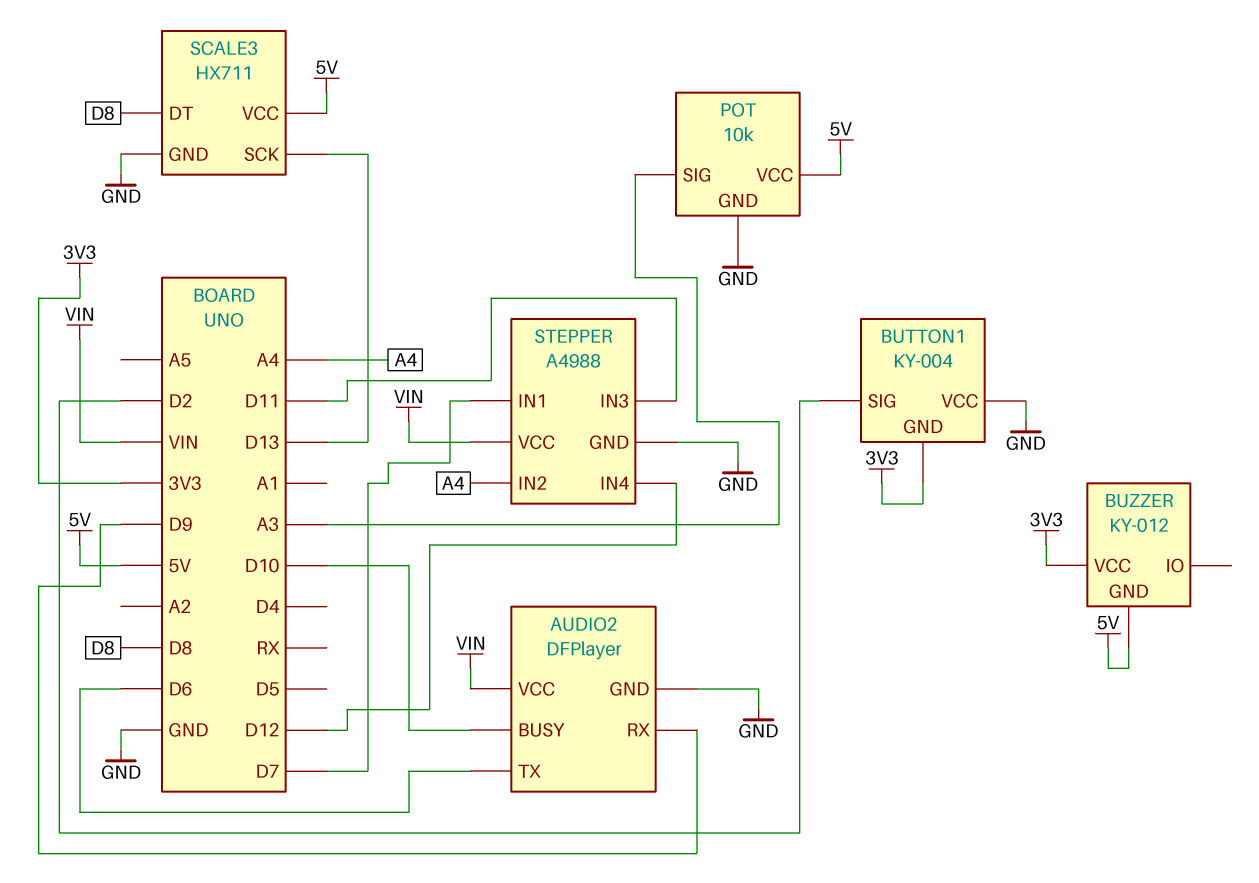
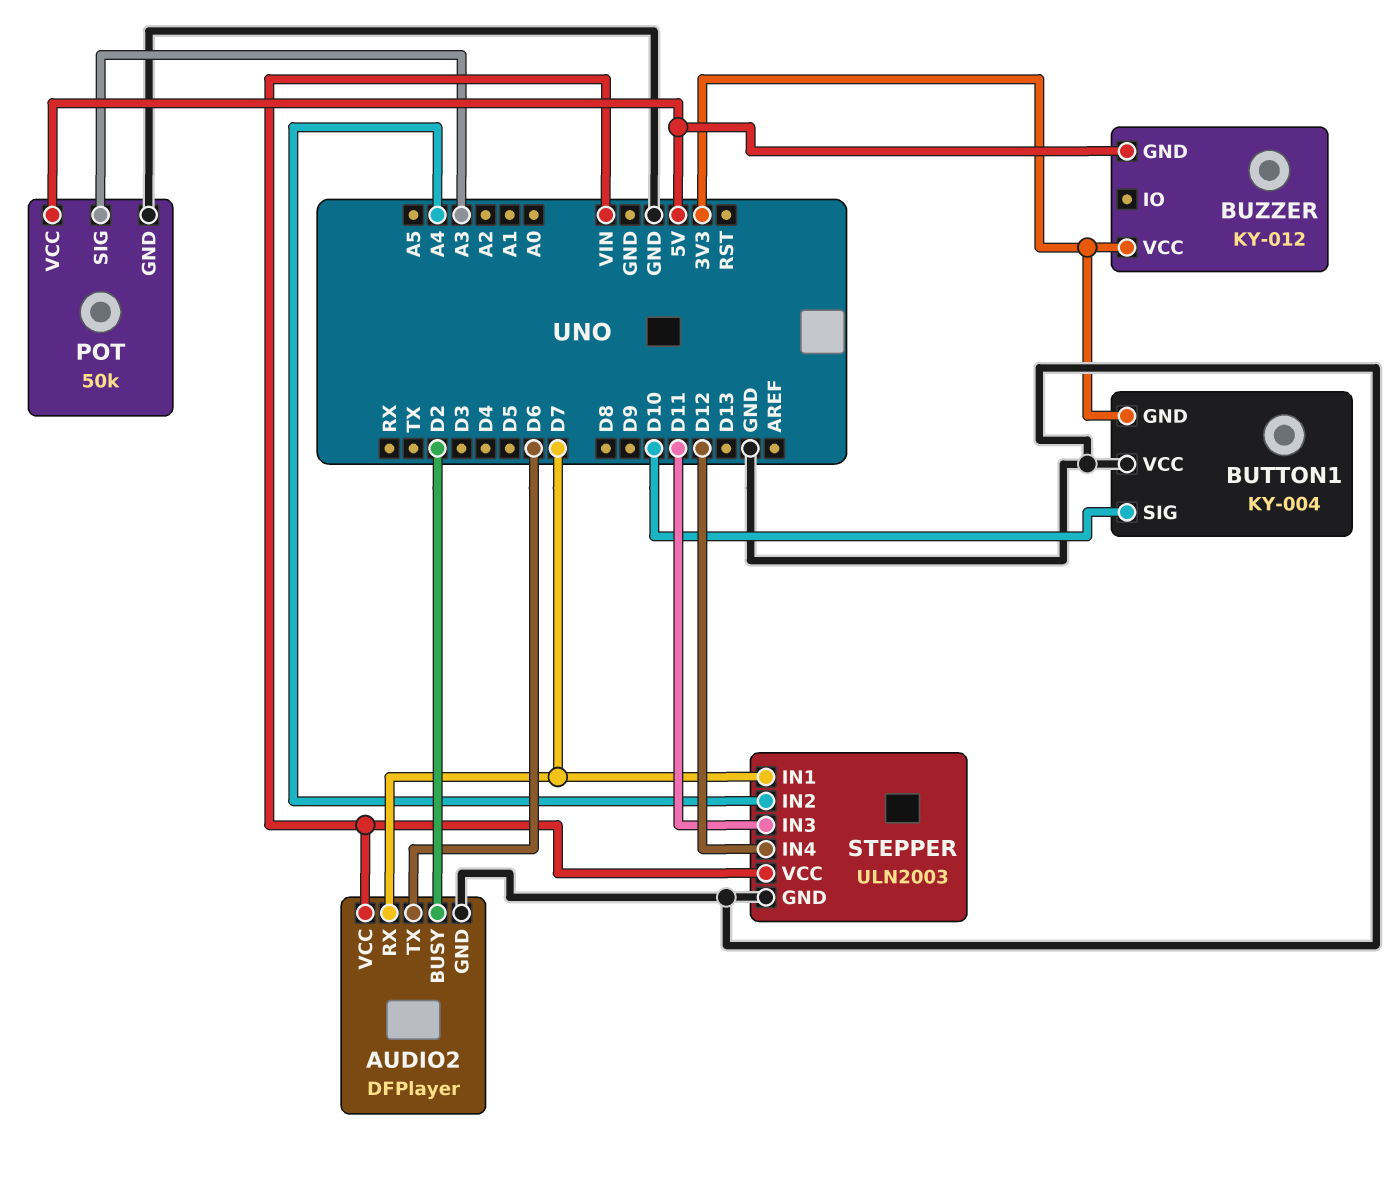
AUDIO2 pin BUSY: D10 -> D2
AUDIO2 pin RX: D9 -> D7
BUTTON1 pin SIG: D2 -> D10
POT: 10k -> 50k
SCALE3: HX711 -> none
SCALE3 pin DT: D8 -> none
SCALE3 pin GND: GND -> none
SCALE3 pin SCK: D13 -> none
SCALE3 pin VCC: 5V -> none
STEPPER: A4988 -> ULN2003

